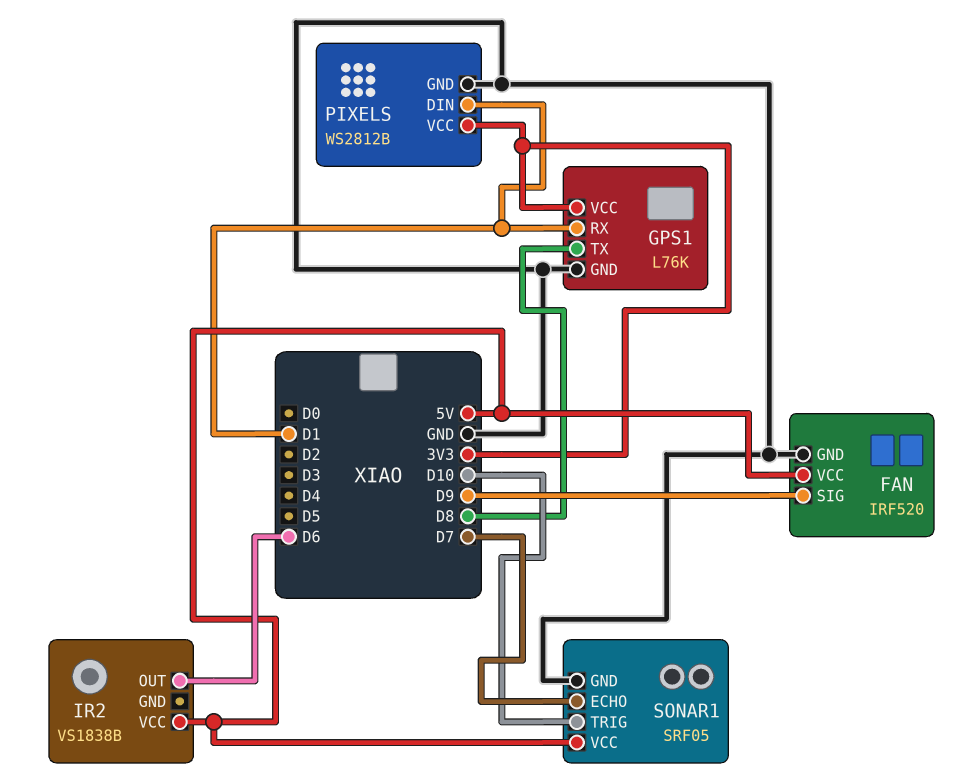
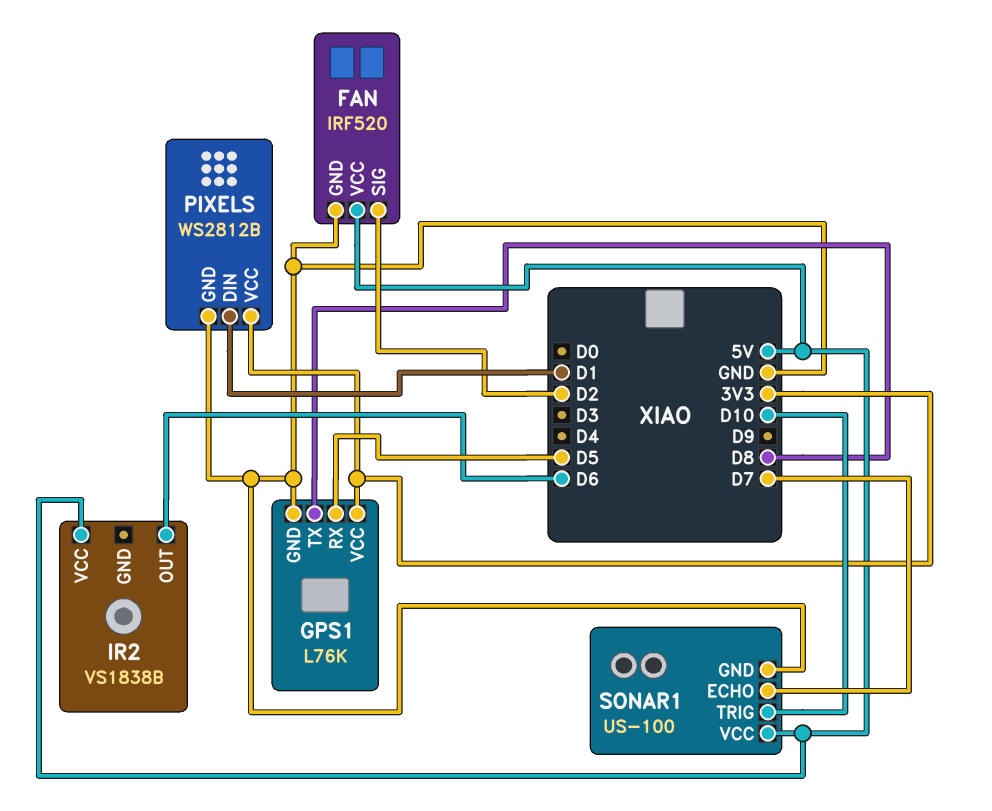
FAN pin SIG: D9 -> D2
GPS1 pin RX: D1 -> D5
SONAR1: SRF05 -> US-100

